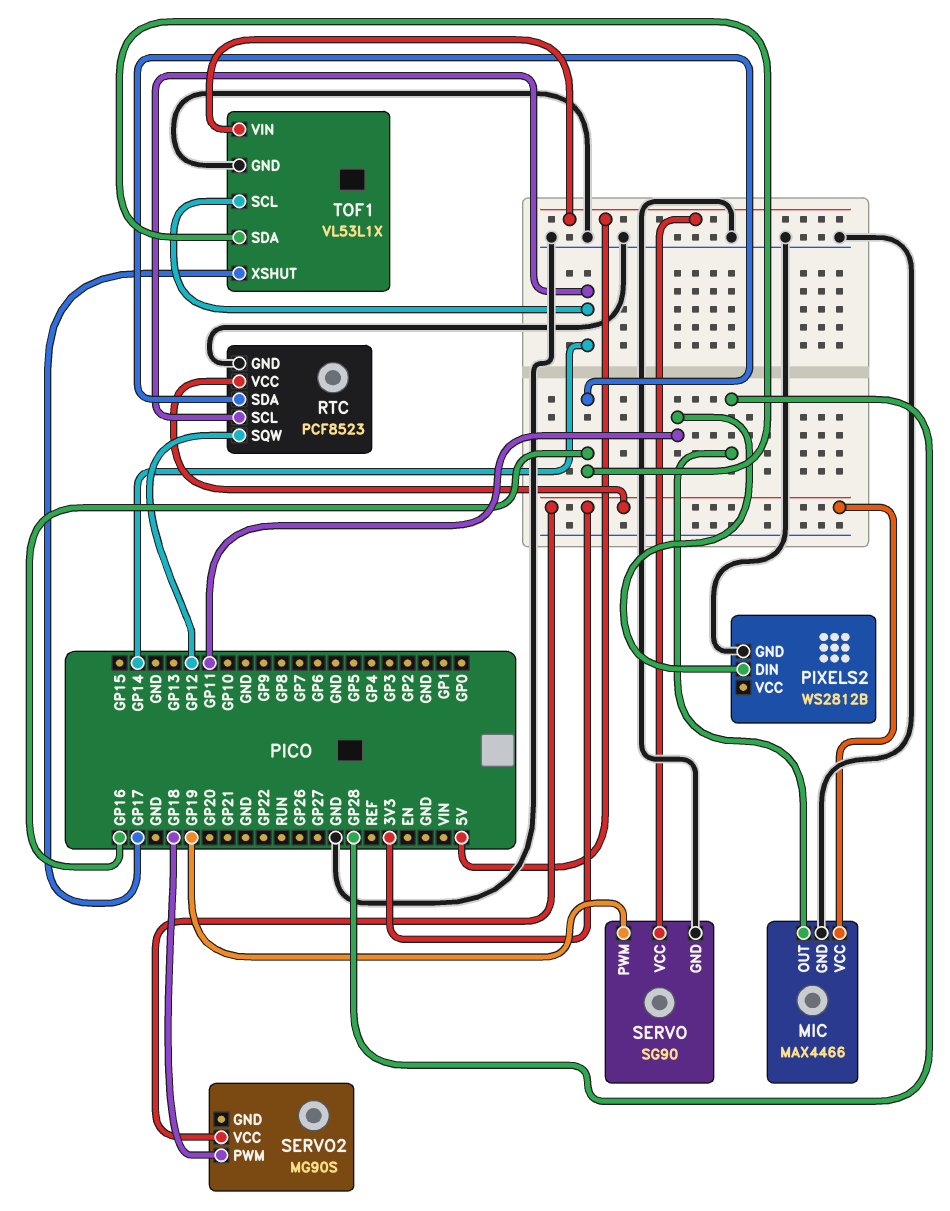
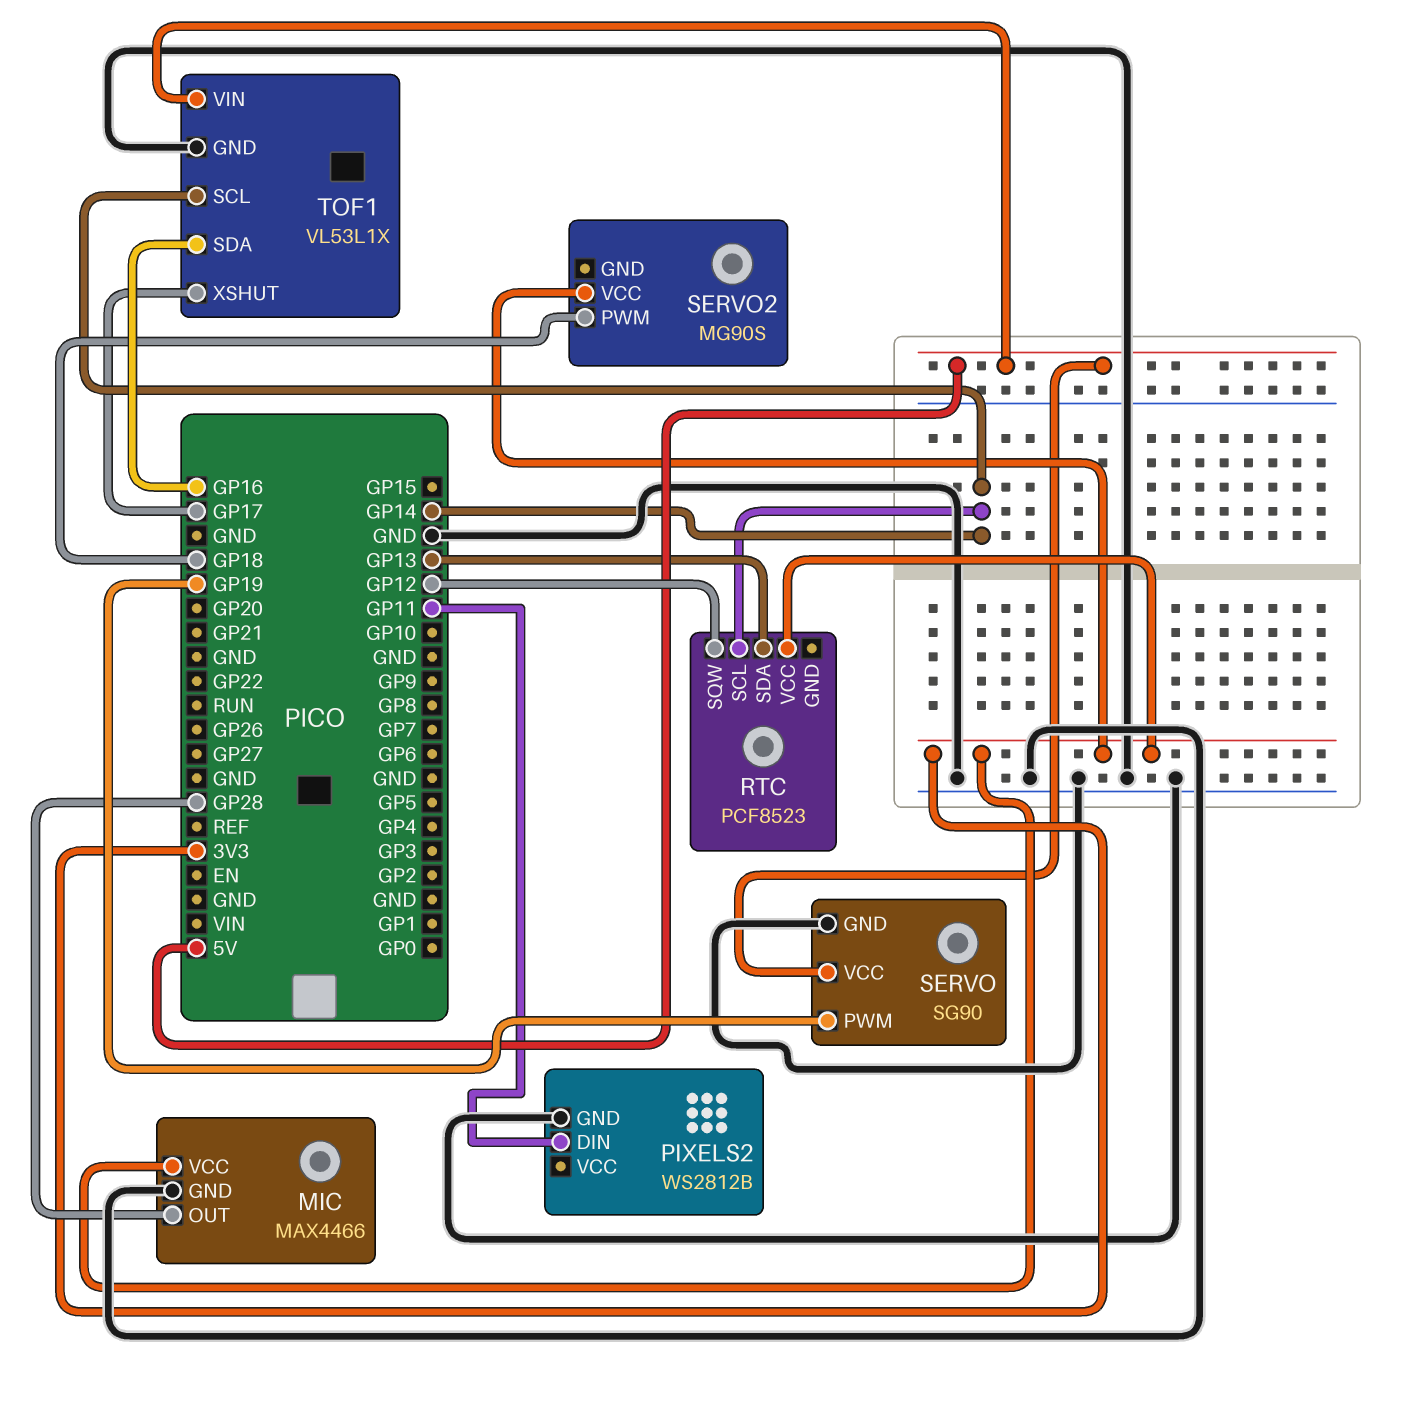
RTC pin GND: GND -> none
RTC pin SDA: GP16 -> GP13

